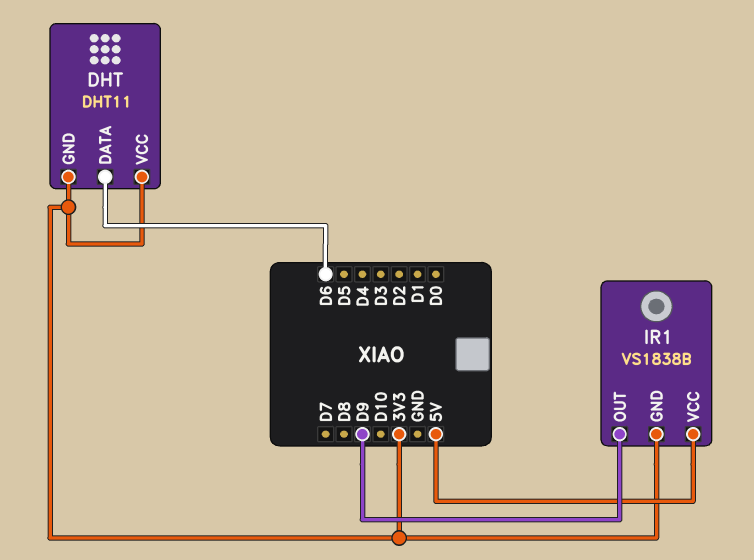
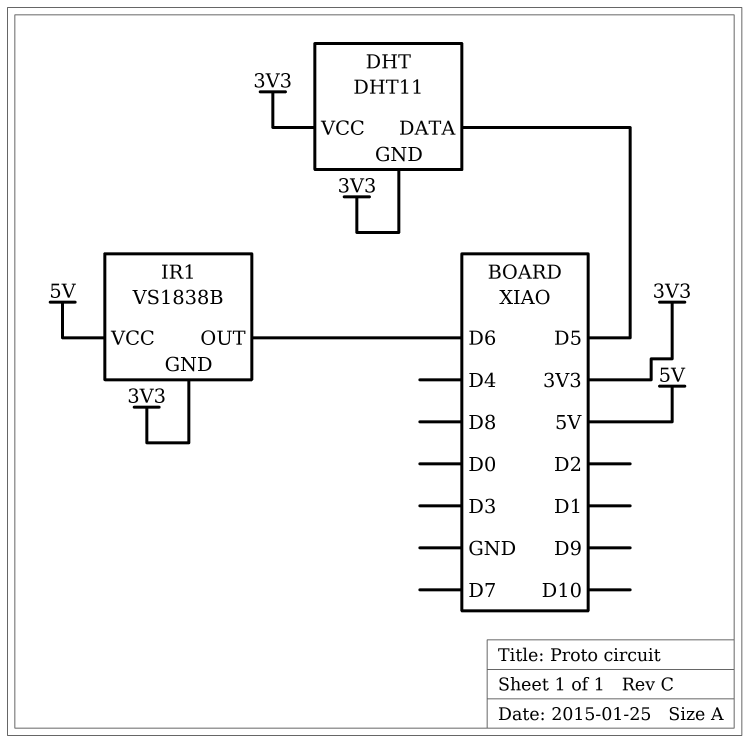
DHT pin DATA: D6 -> D5
IR1 pin OUT: D9 -> D6

